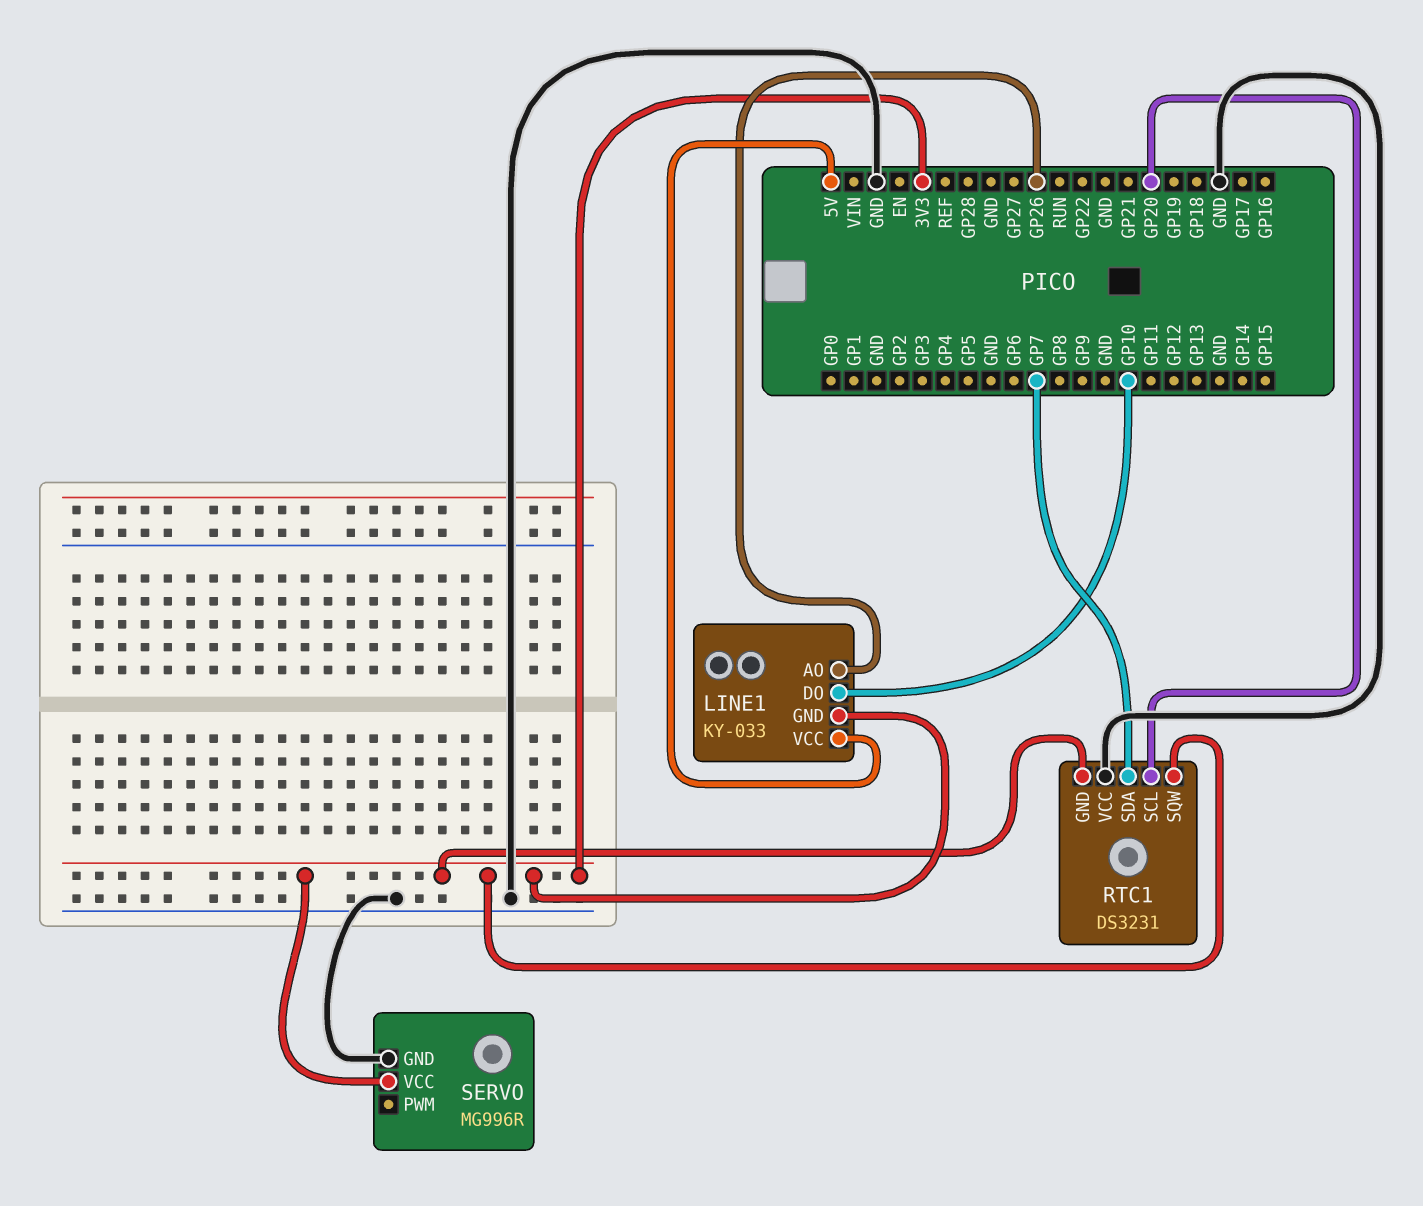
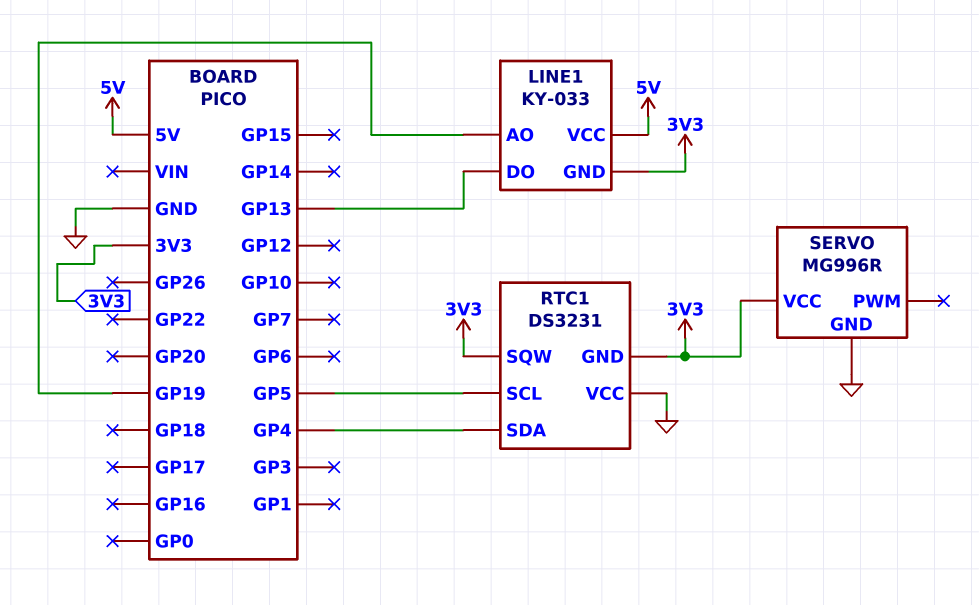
LINE1 pin AO: GP26 -> GP19
LINE1 pin DO: GP10 -> GP13
RTC1 pin SCL: GP20 -> GP5
RTC1 pin SDA: GP7 -> GP4

